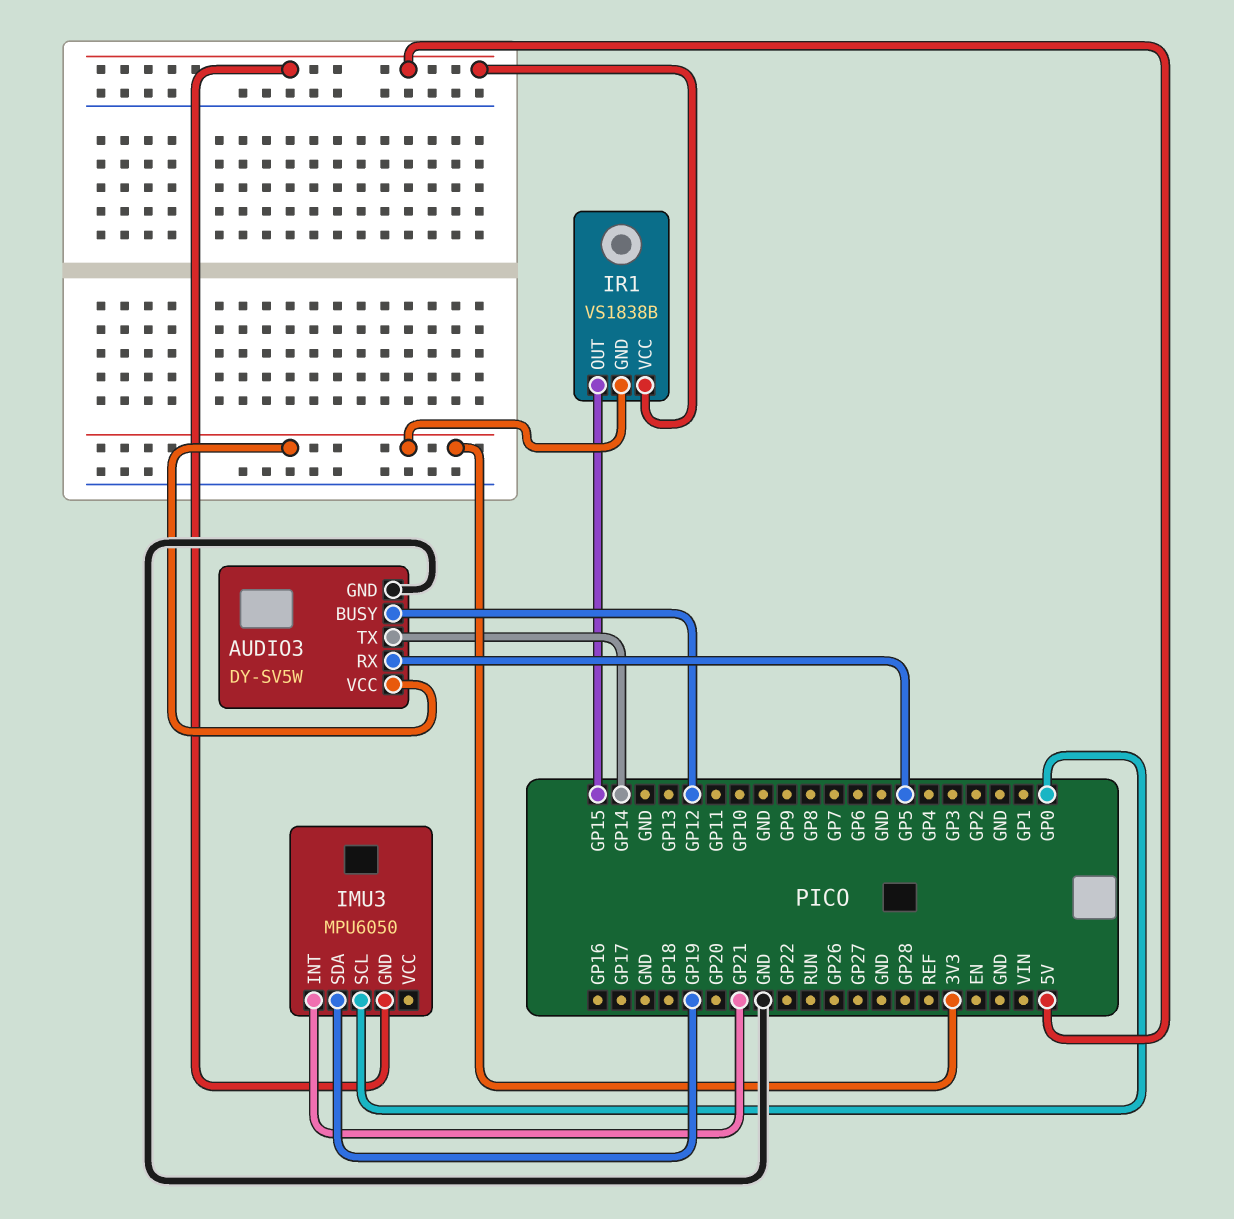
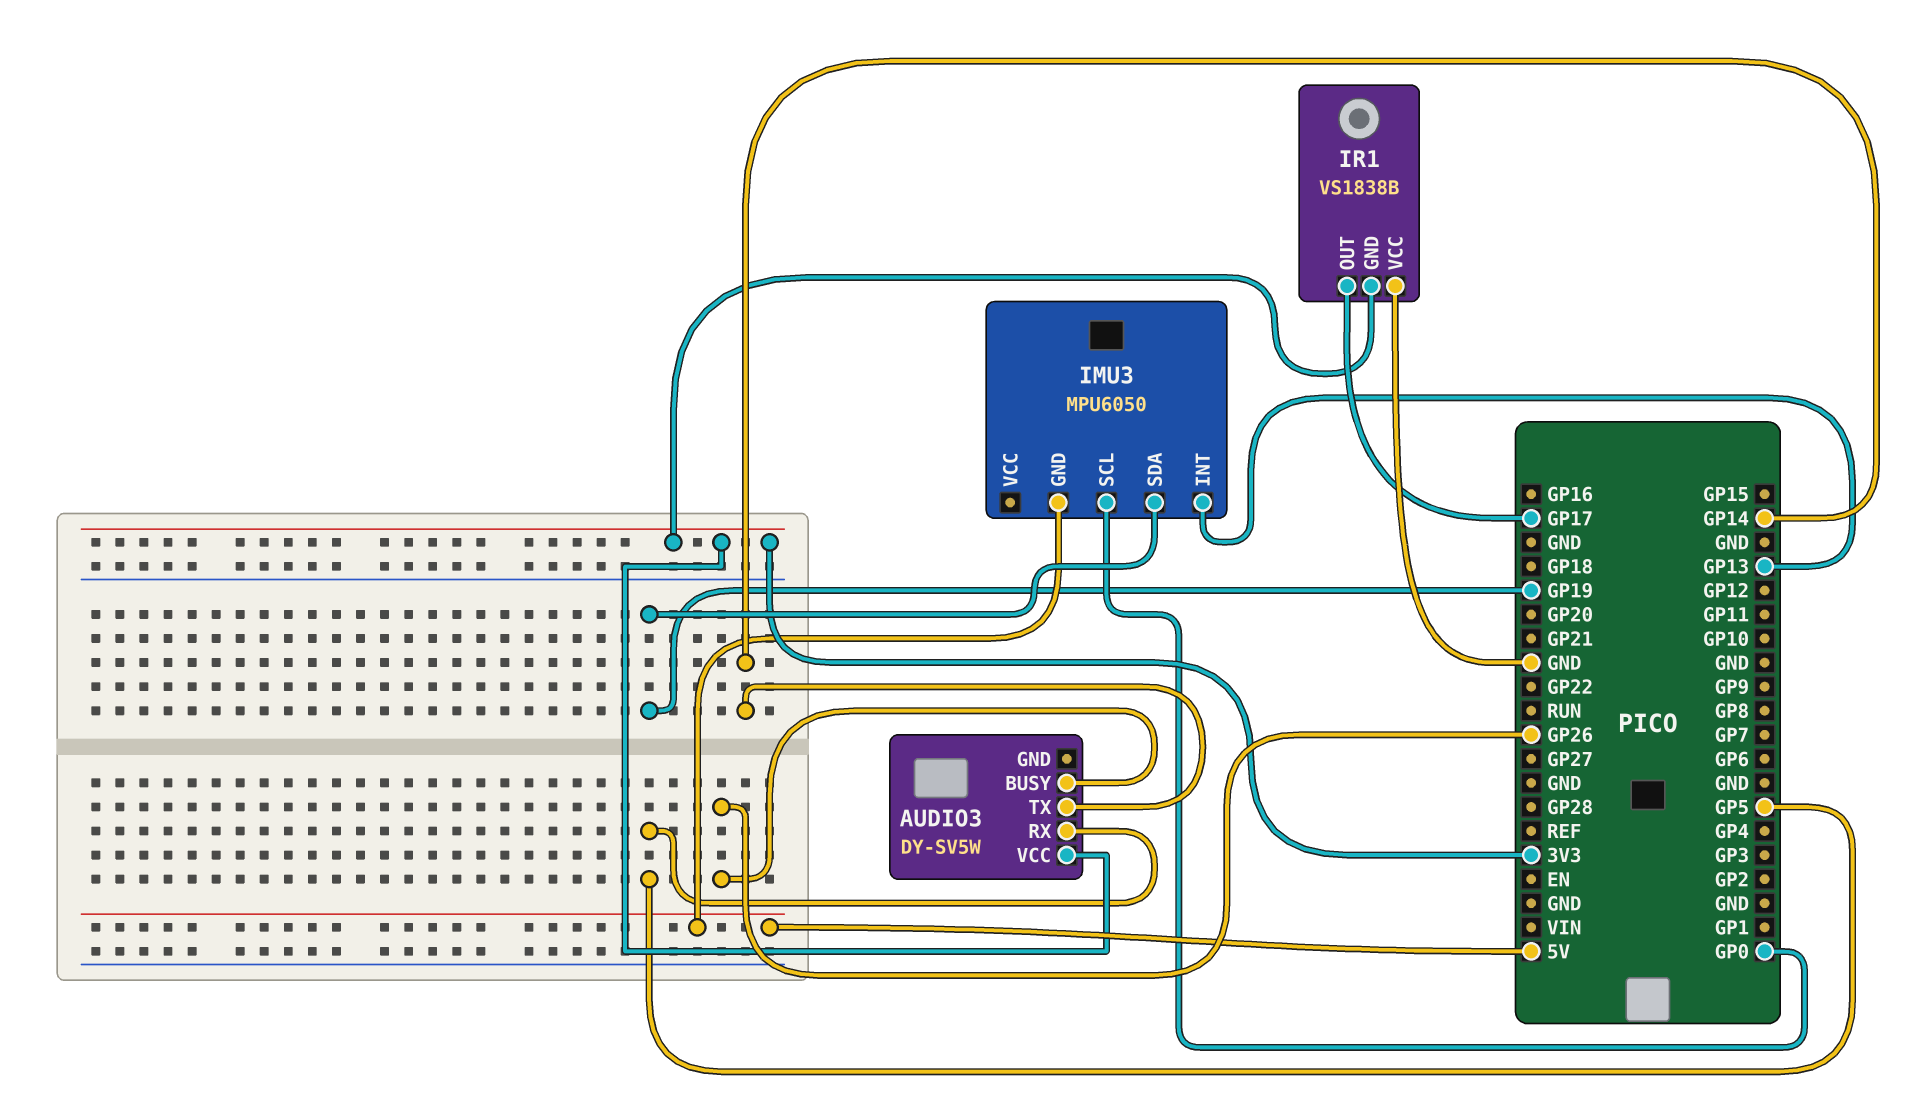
AUDIO3 pin BUSY: GP12 -> GP26
AUDIO3 pin GND: GND -> none
IMU3 pin INT: GP21 -> GP13
IR1 pin OUT: GP15 -> GP17
IR1 pin VCC: 5V -> GND

